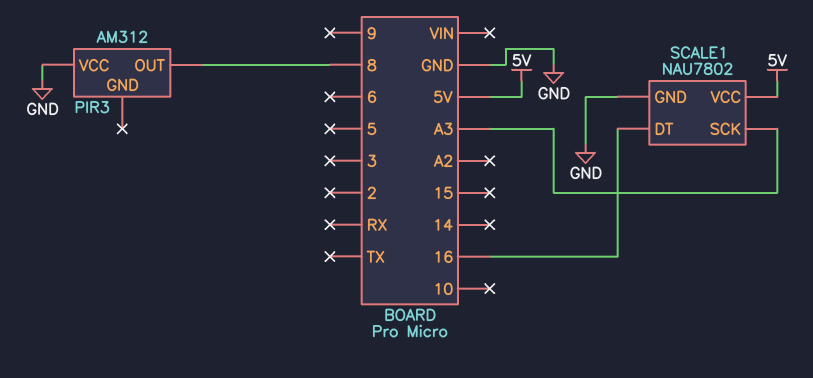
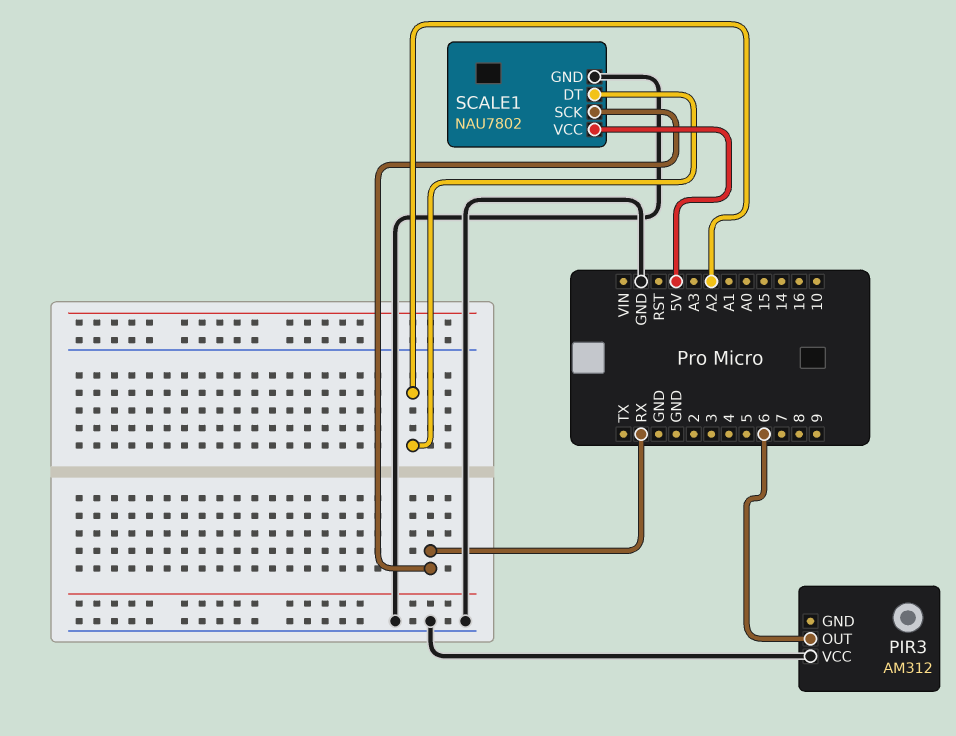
PIR3 pin OUT: 8 -> 6
SCALE1 pin DT: 16 -> A2
SCALE1 pin SCK: A3 -> RX

